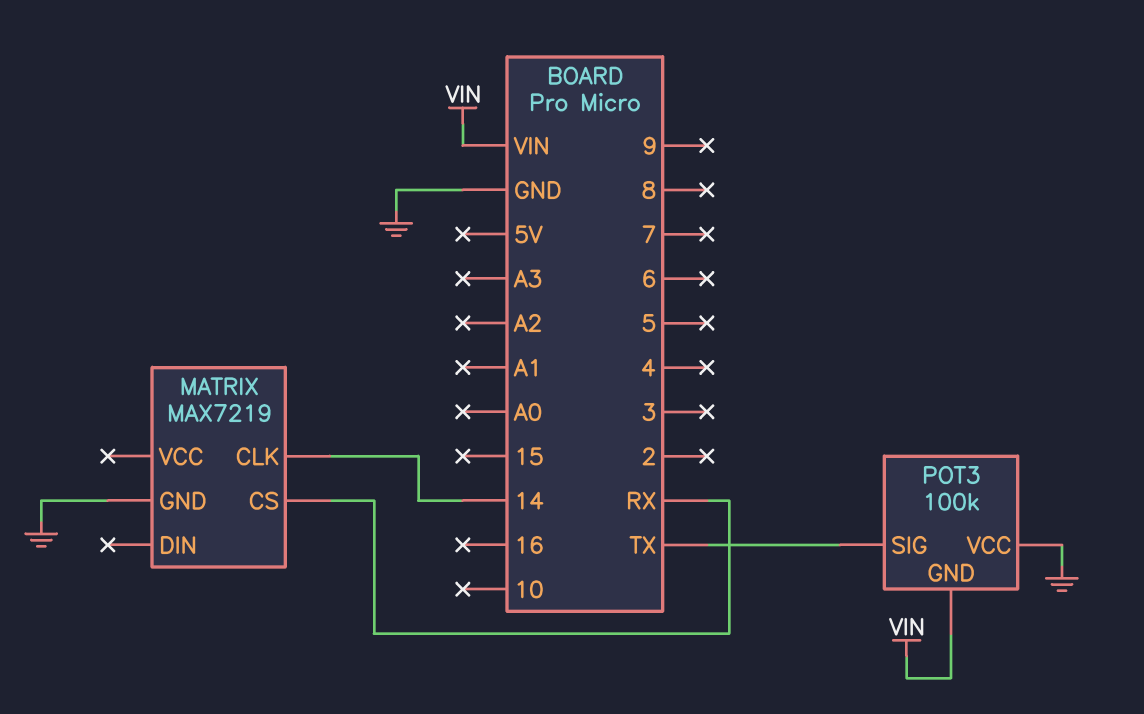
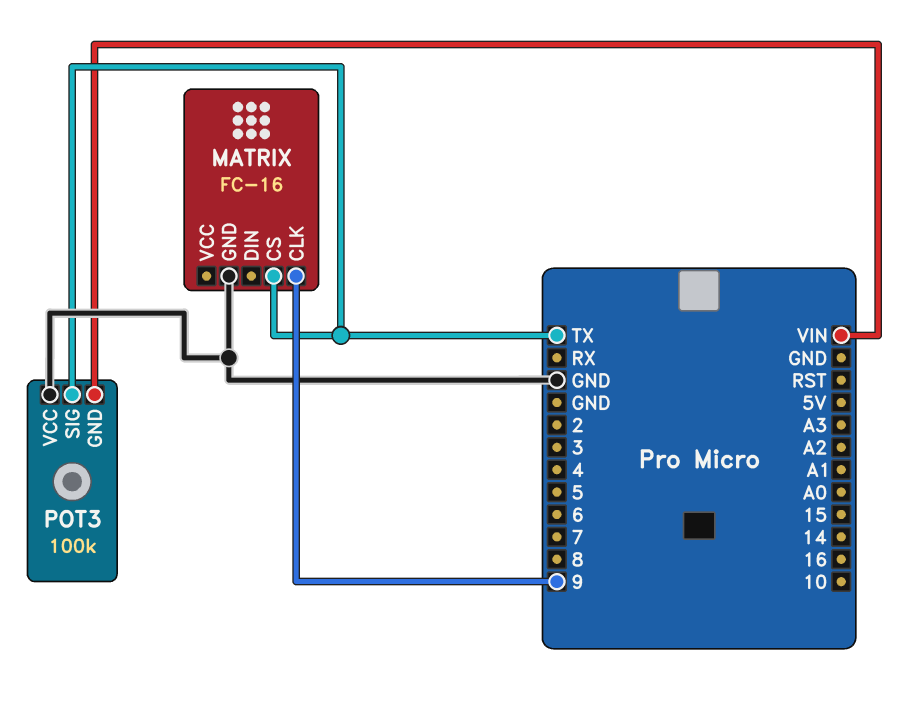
MATRIX: MAX7219 -> FC-16
MATRIX pin CLK: 14 -> 9
MATRIX pin CS: RX -> TX

